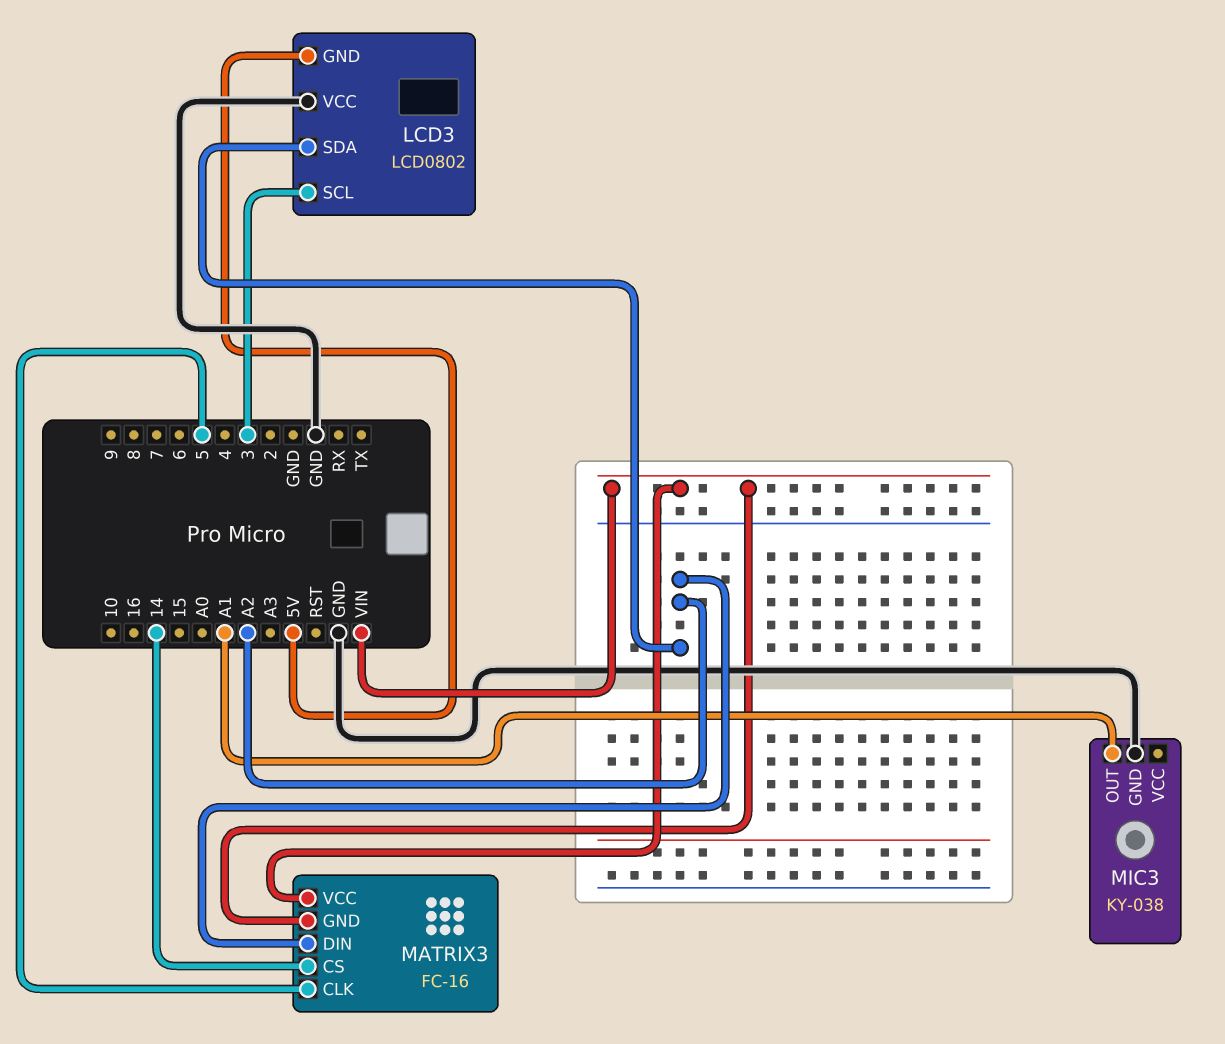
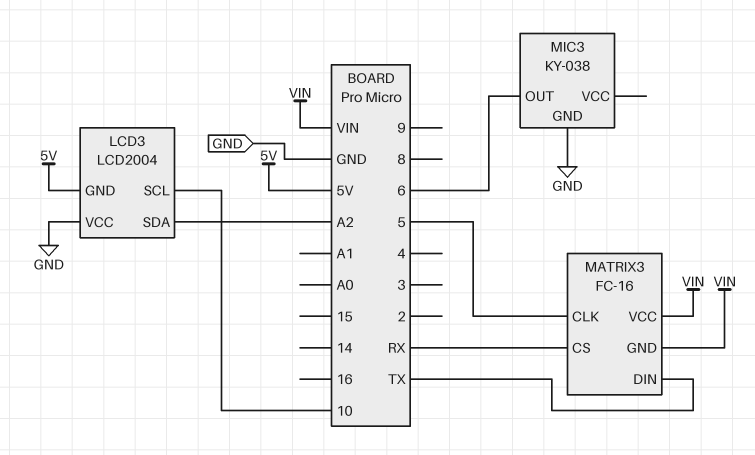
LCD3: LCD0802 -> LCD2004
LCD3 pin SCL: 3 -> 10
MATRIX3 pin CS: 14 -> RX
MATRIX3 pin DIN: A2 -> TX
MIC3 pin OUT: A1 -> 6

